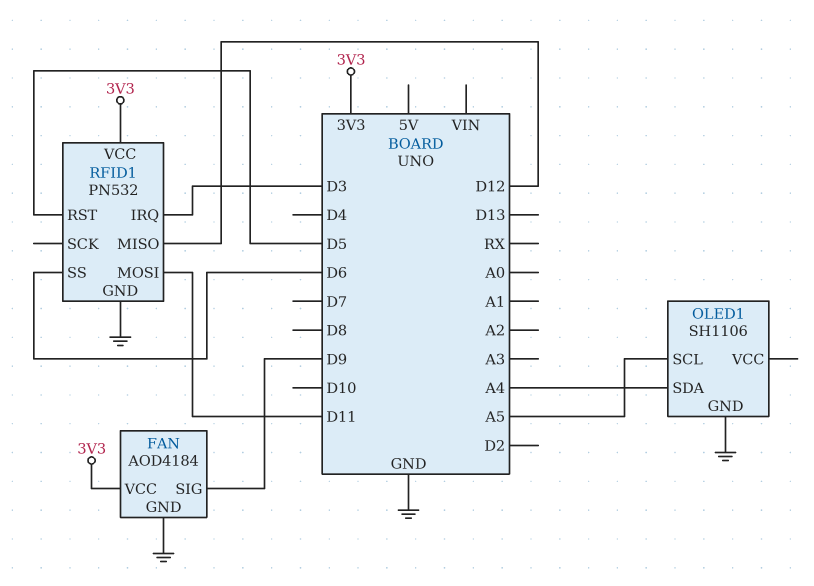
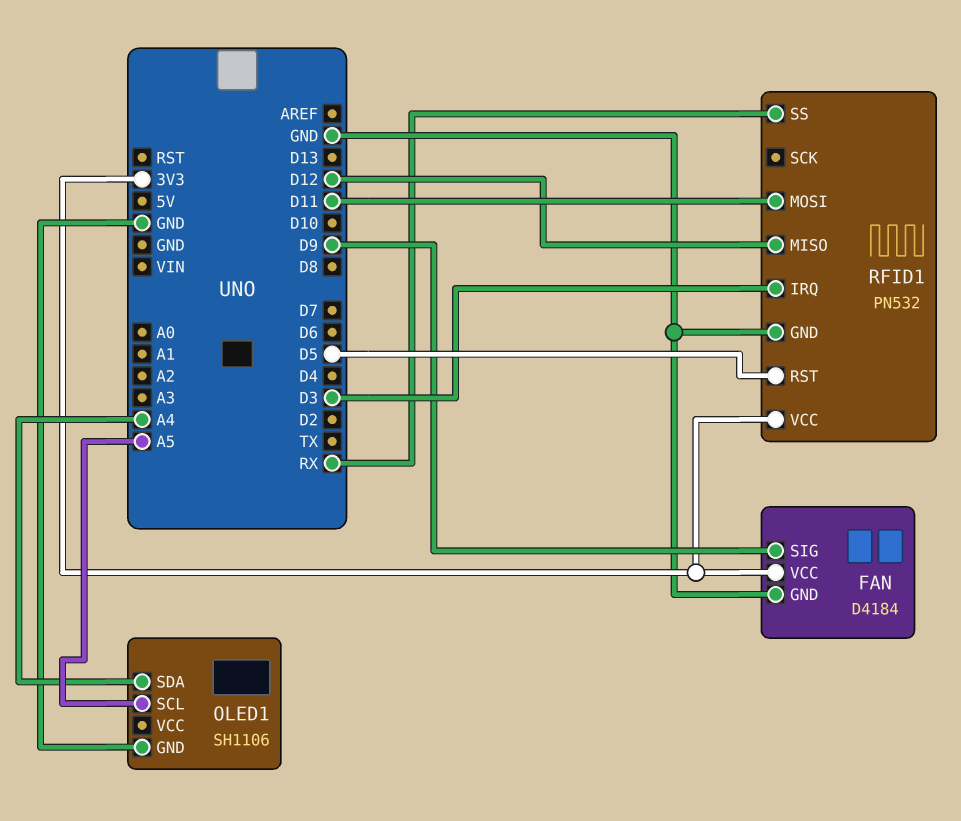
FAN: AOD4184 -> D4184
RFID1 pin SS: D6 -> RX

